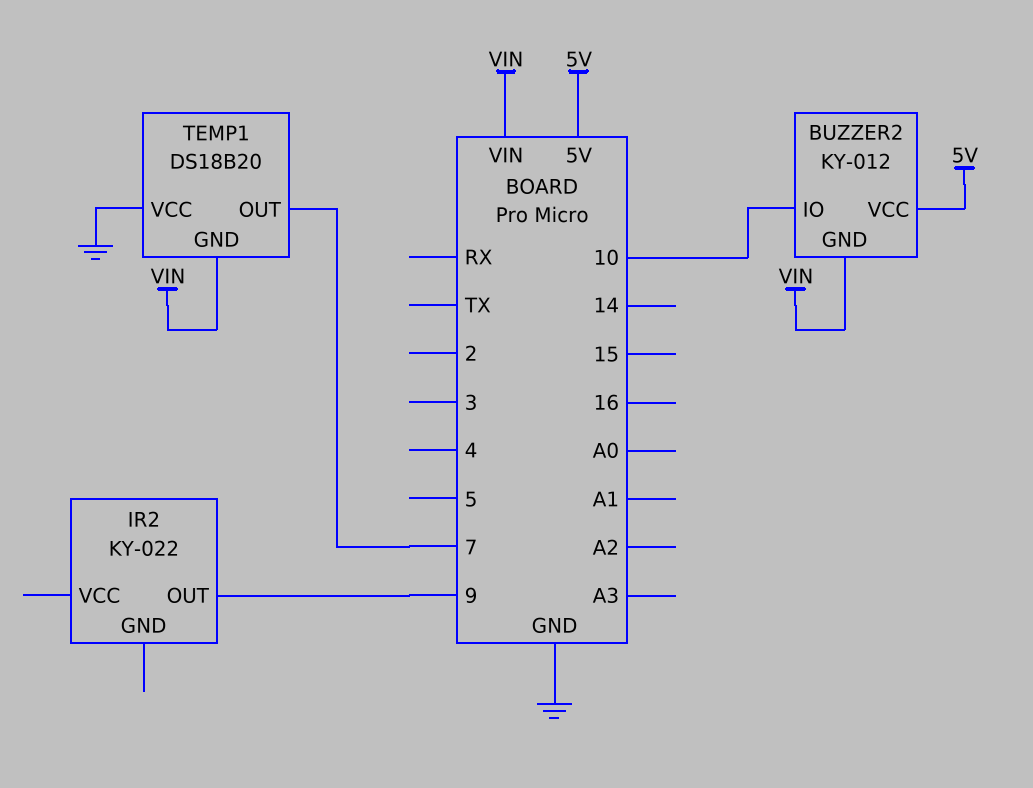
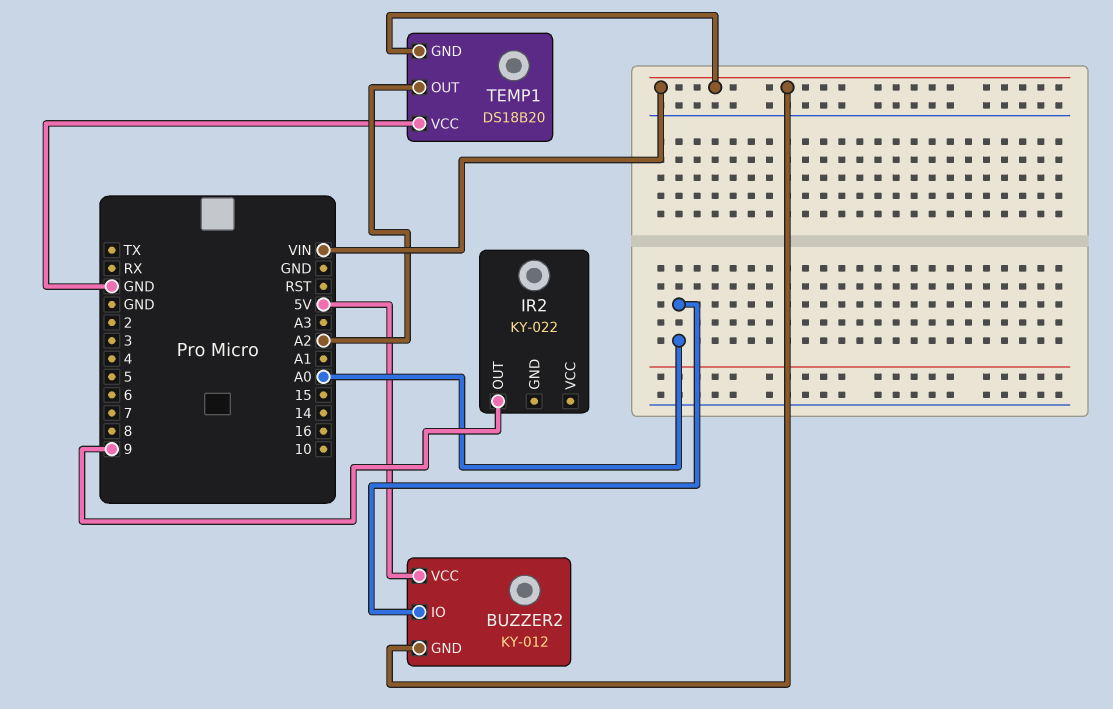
BUZZER2 pin IO: 10 -> A0
TEMP1 pin OUT: 7 -> A2

